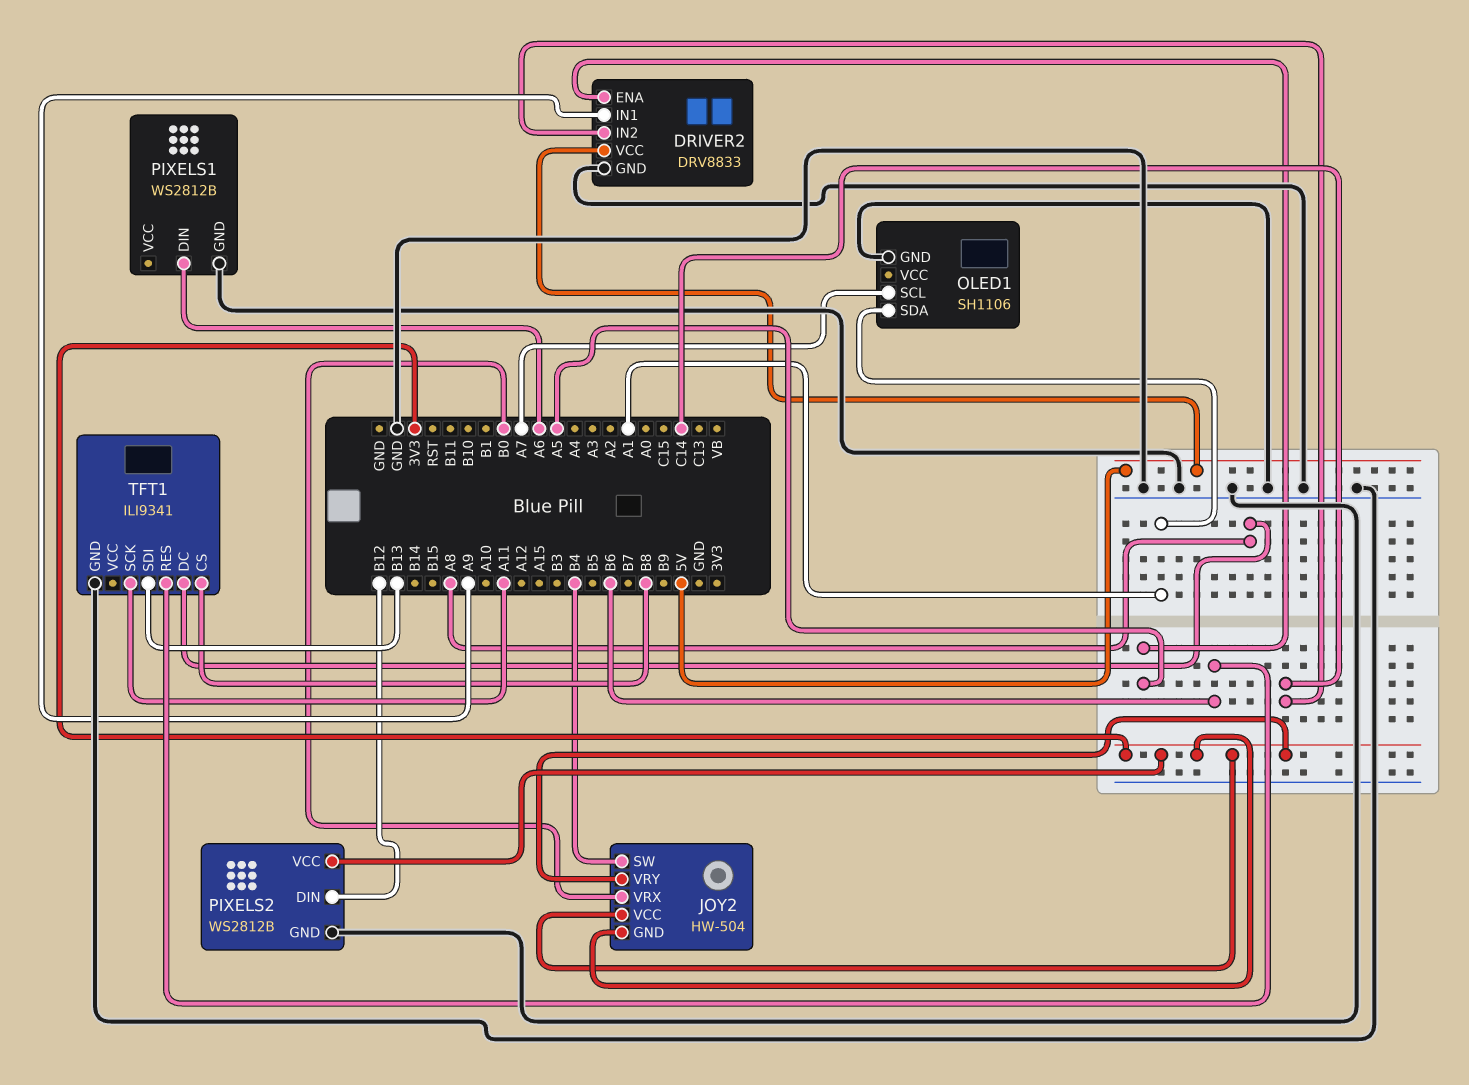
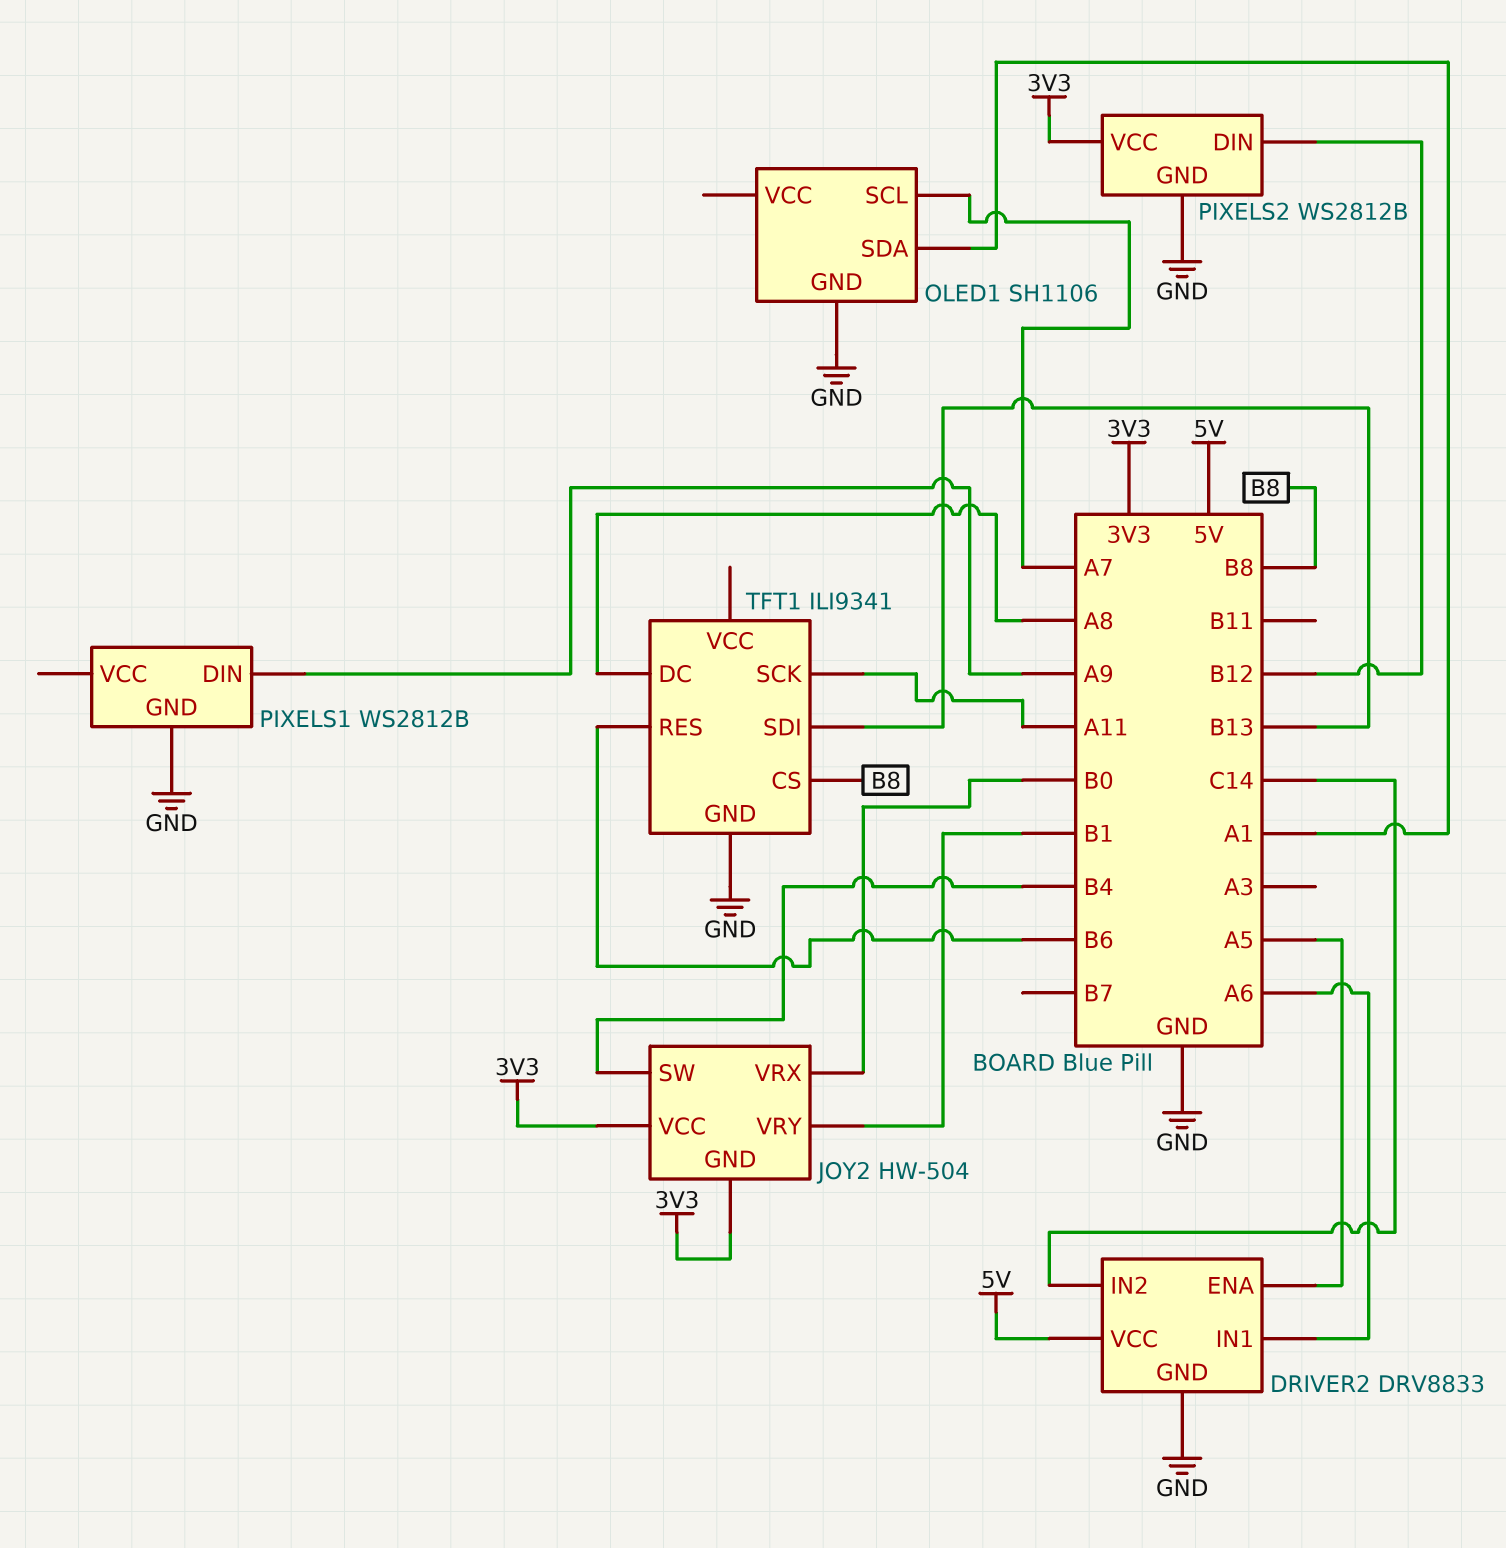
DRIVER2 pin IN1: A9 -> A6
JOY2 pin VRY: 3V3 -> B1
PIXELS1 pin DIN: A6 -> A9

